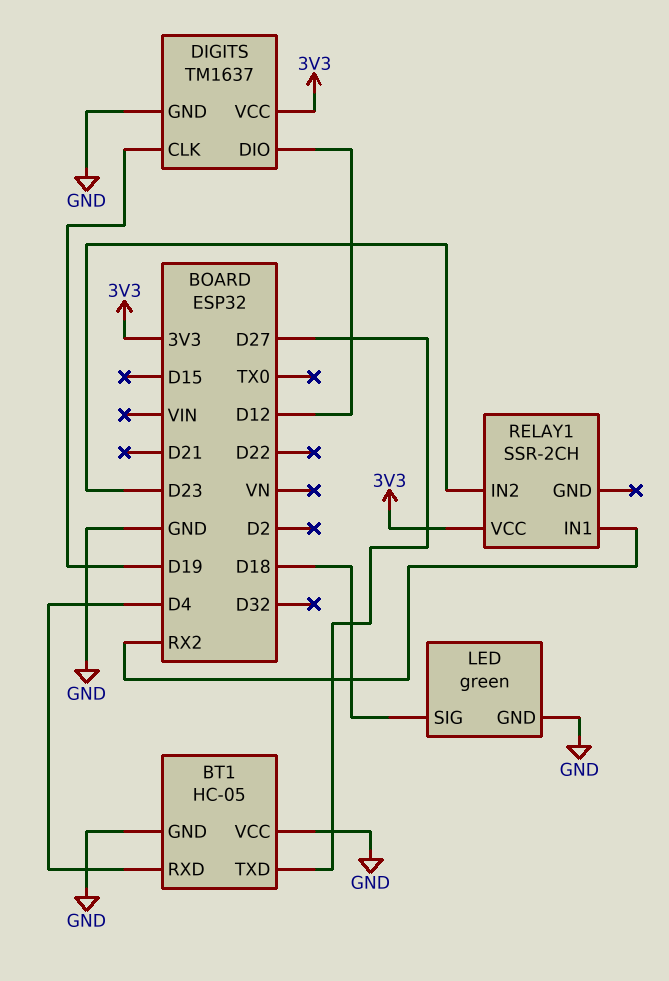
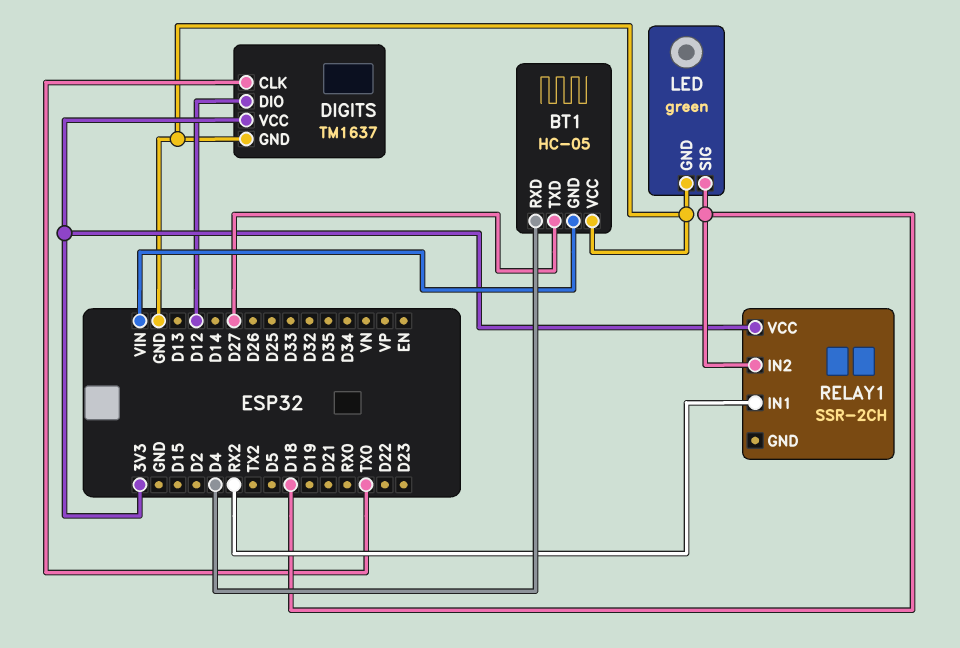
BT1 pin GND: GND -> VIN
DIGITS pin CLK: D19 -> TX0
RELAY1 pin IN2: D23 -> D18

